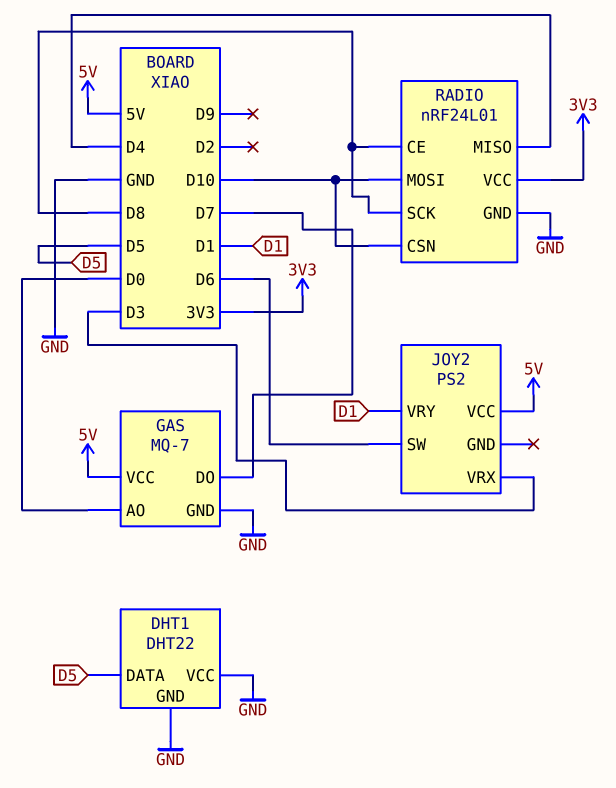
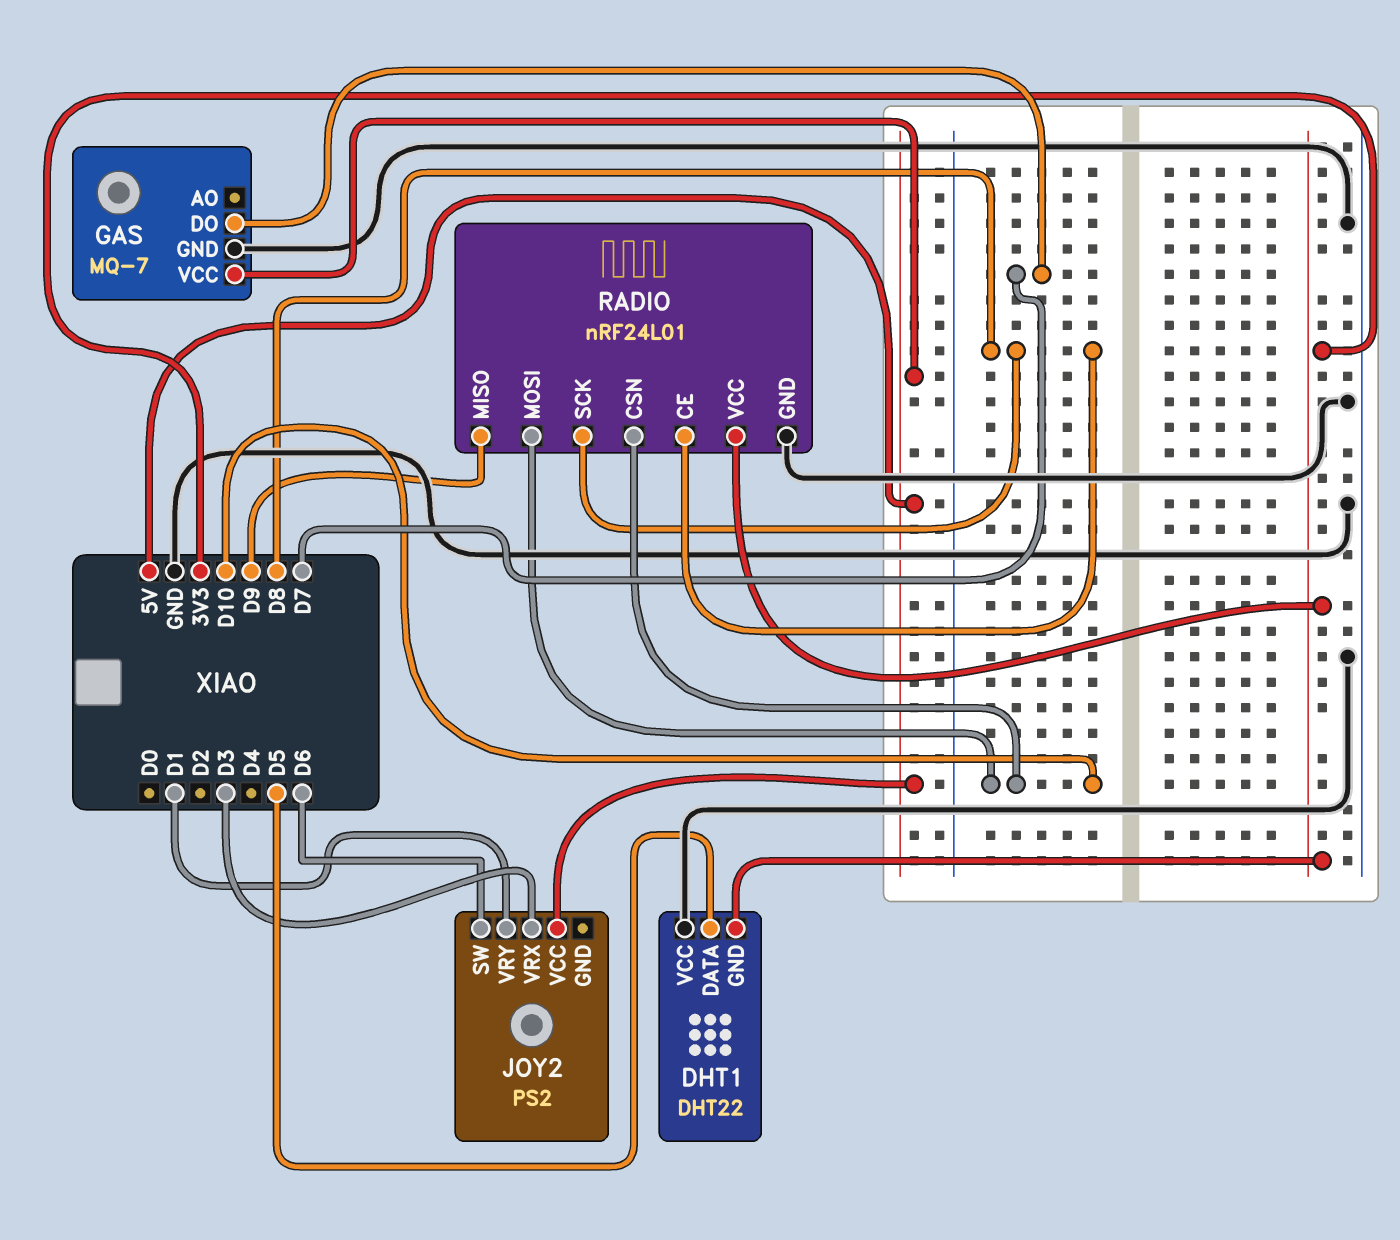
DHT1 pin GND: GND -> 3V3
GAS pin AO: D0 -> none
RADIO pin MISO: D4 -> D9

